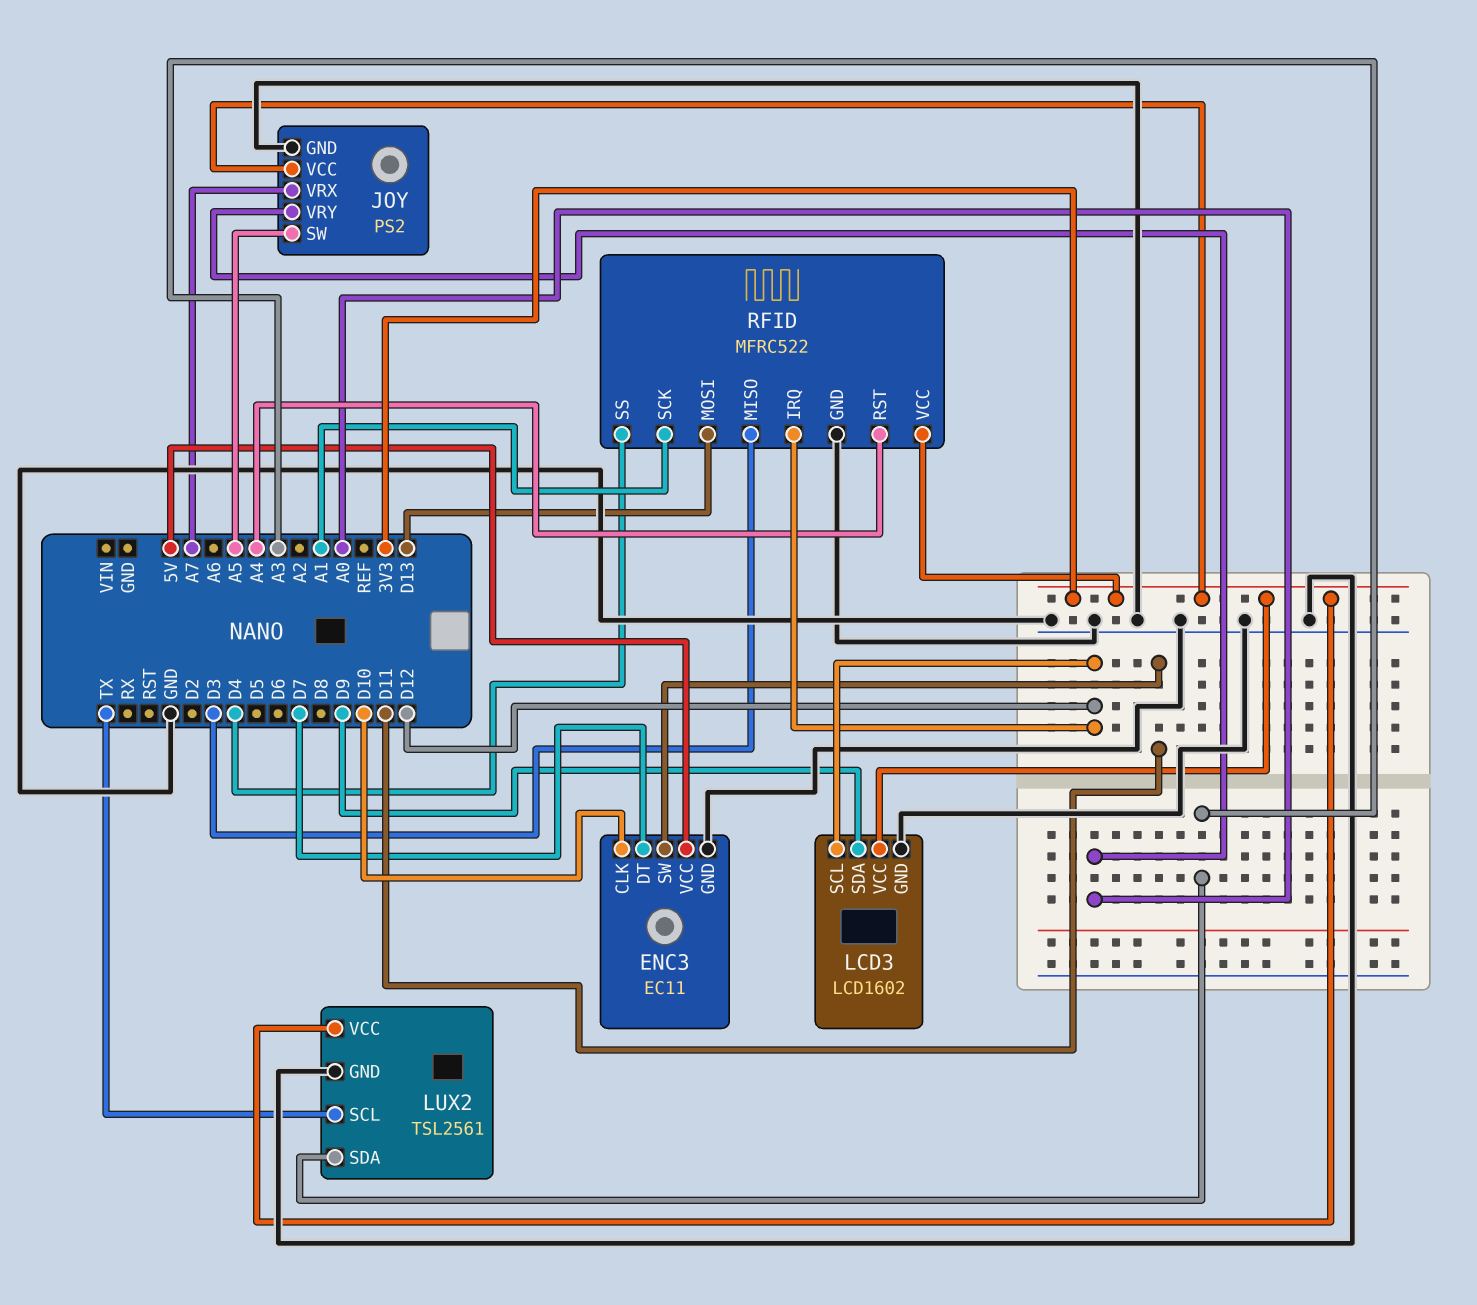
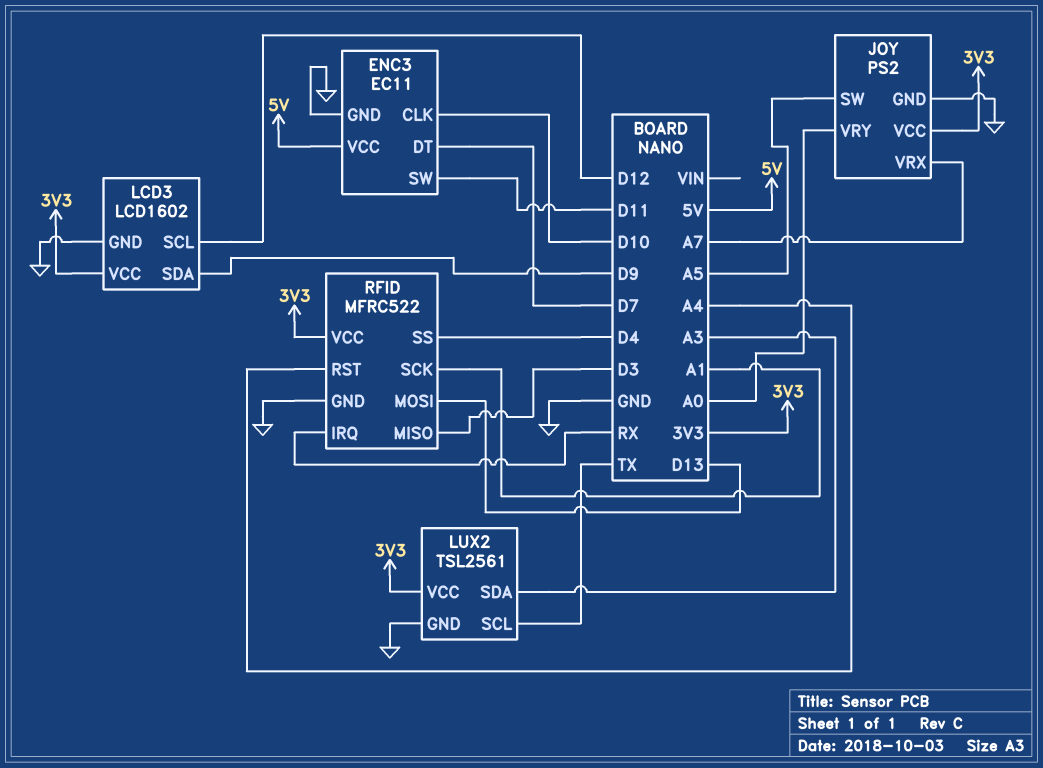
RFID pin IRQ: D12 -> RX

